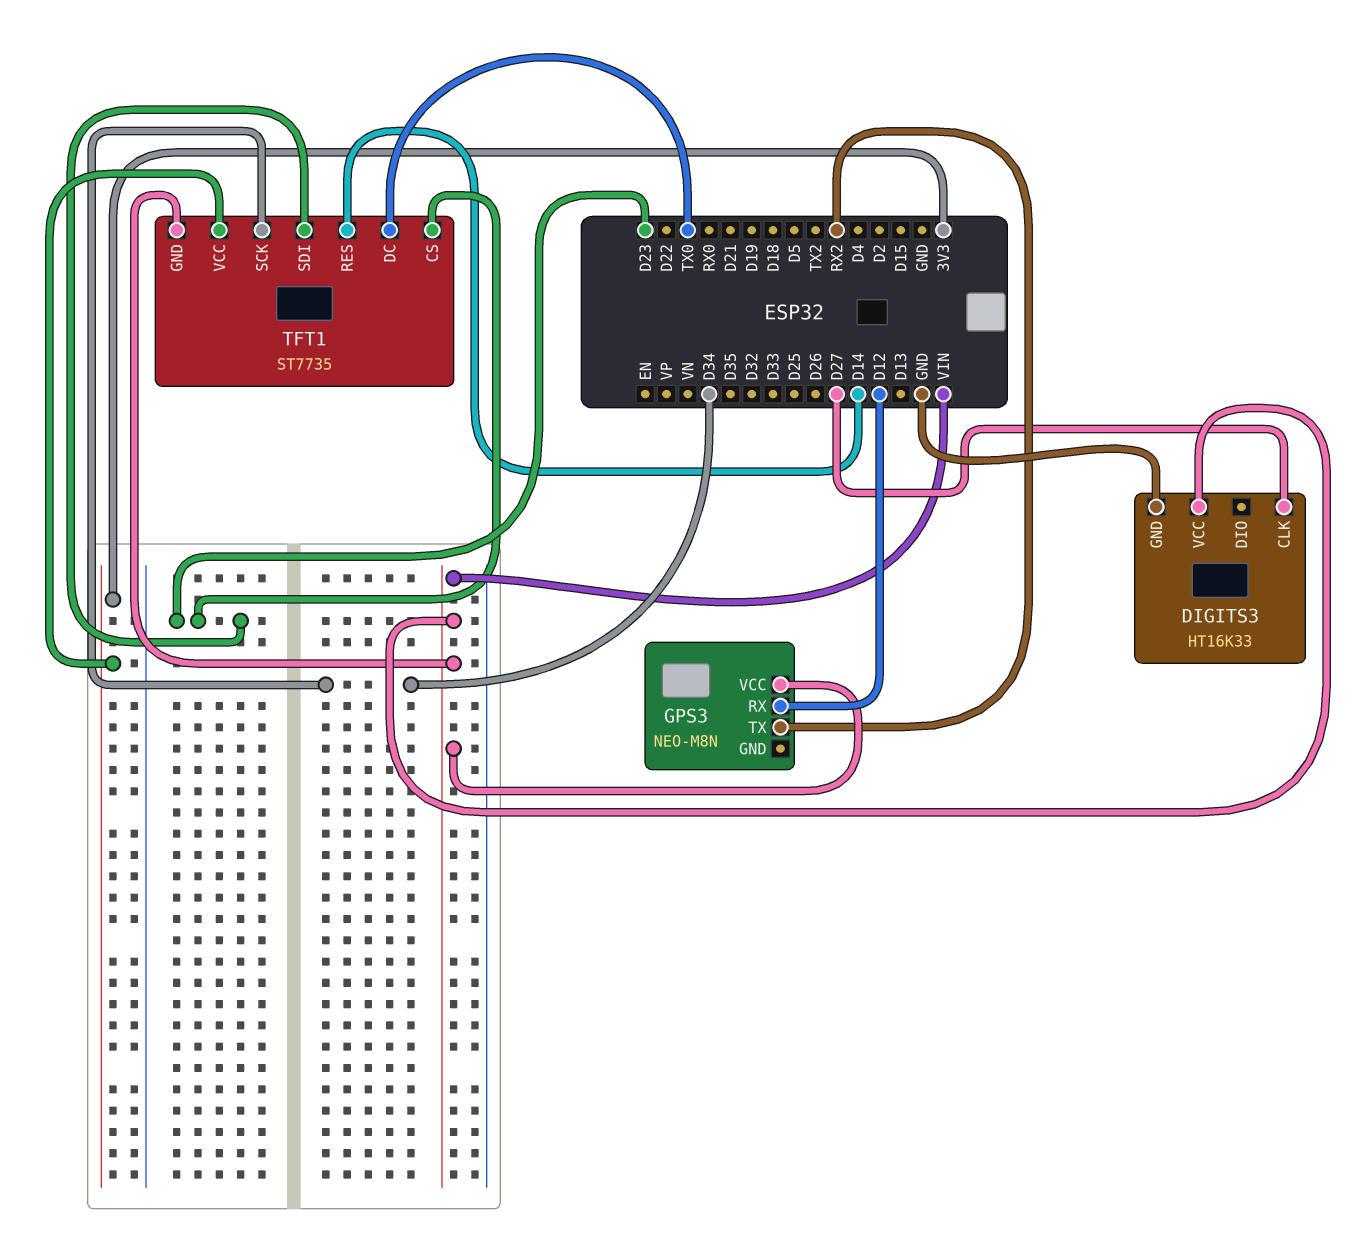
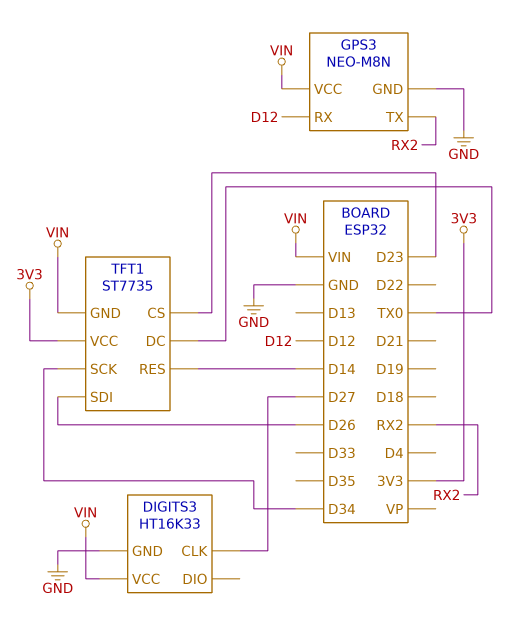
GPS3 pin GND: none -> GND
TFT1 pin SDI: D23 -> D26

